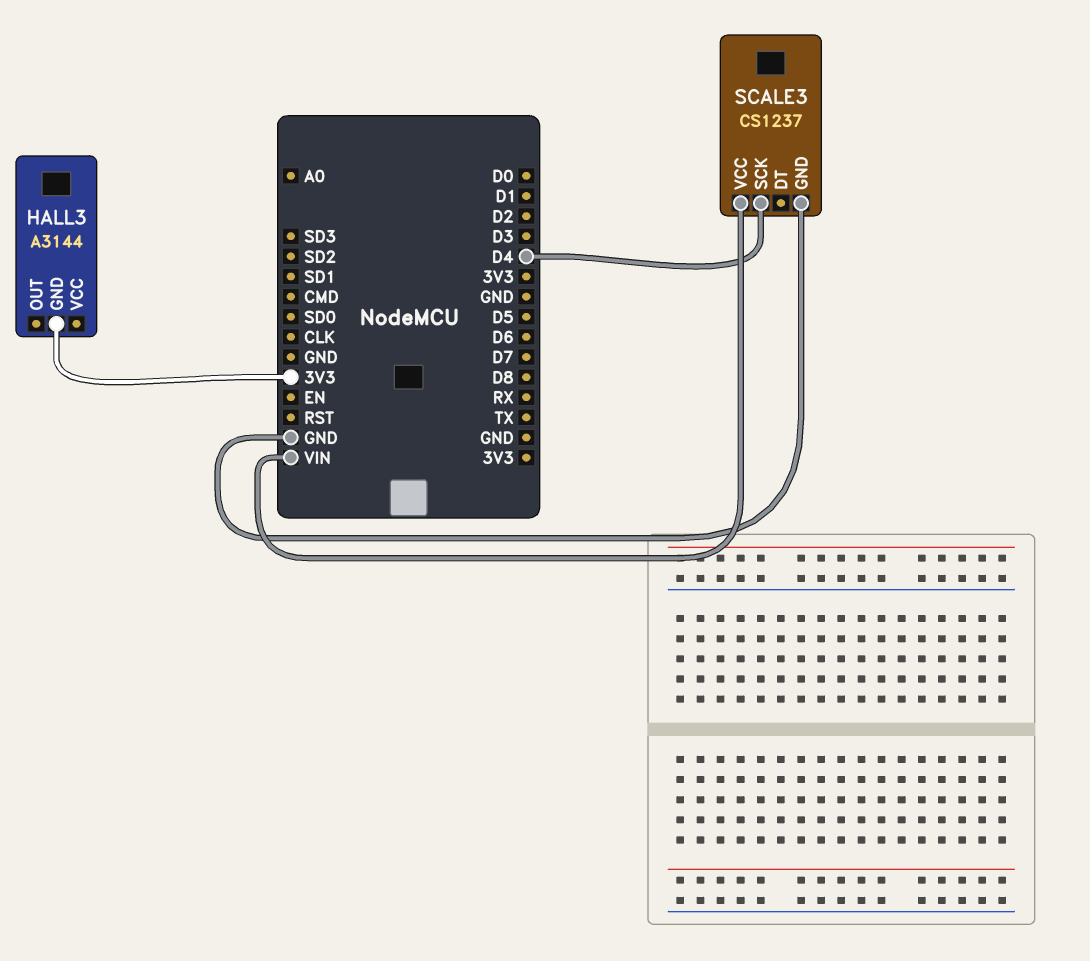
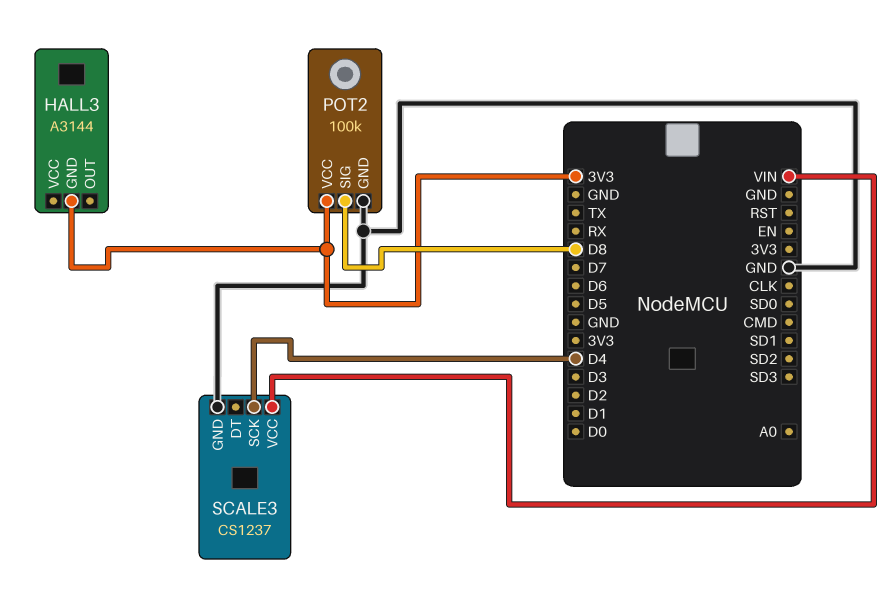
POT2: none -> 100k
POT2 pin GND: none -> GND
POT2 pin SIG: none -> D8
POT2 pin VCC: none -> 3V3

